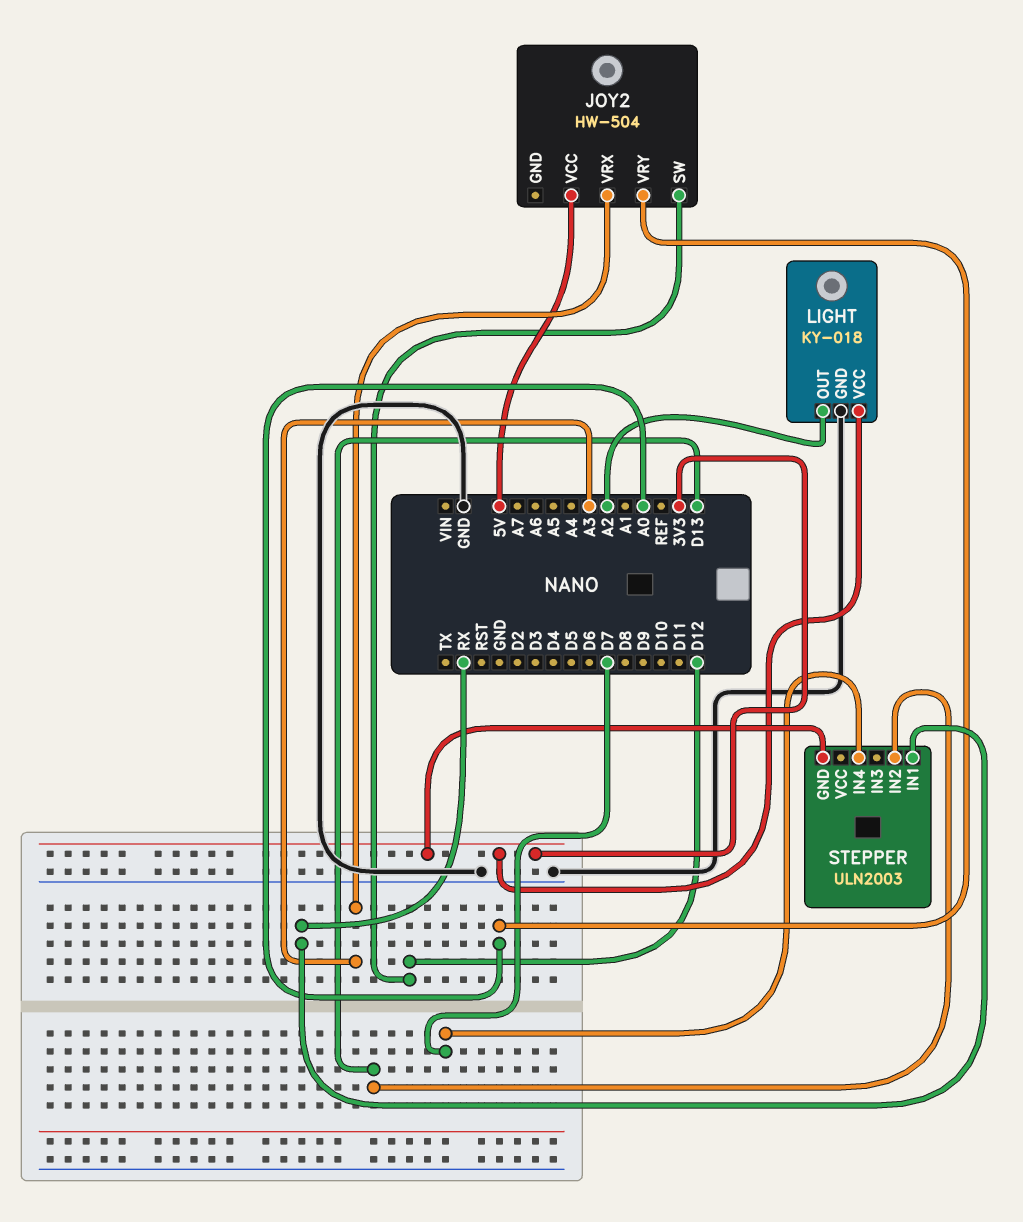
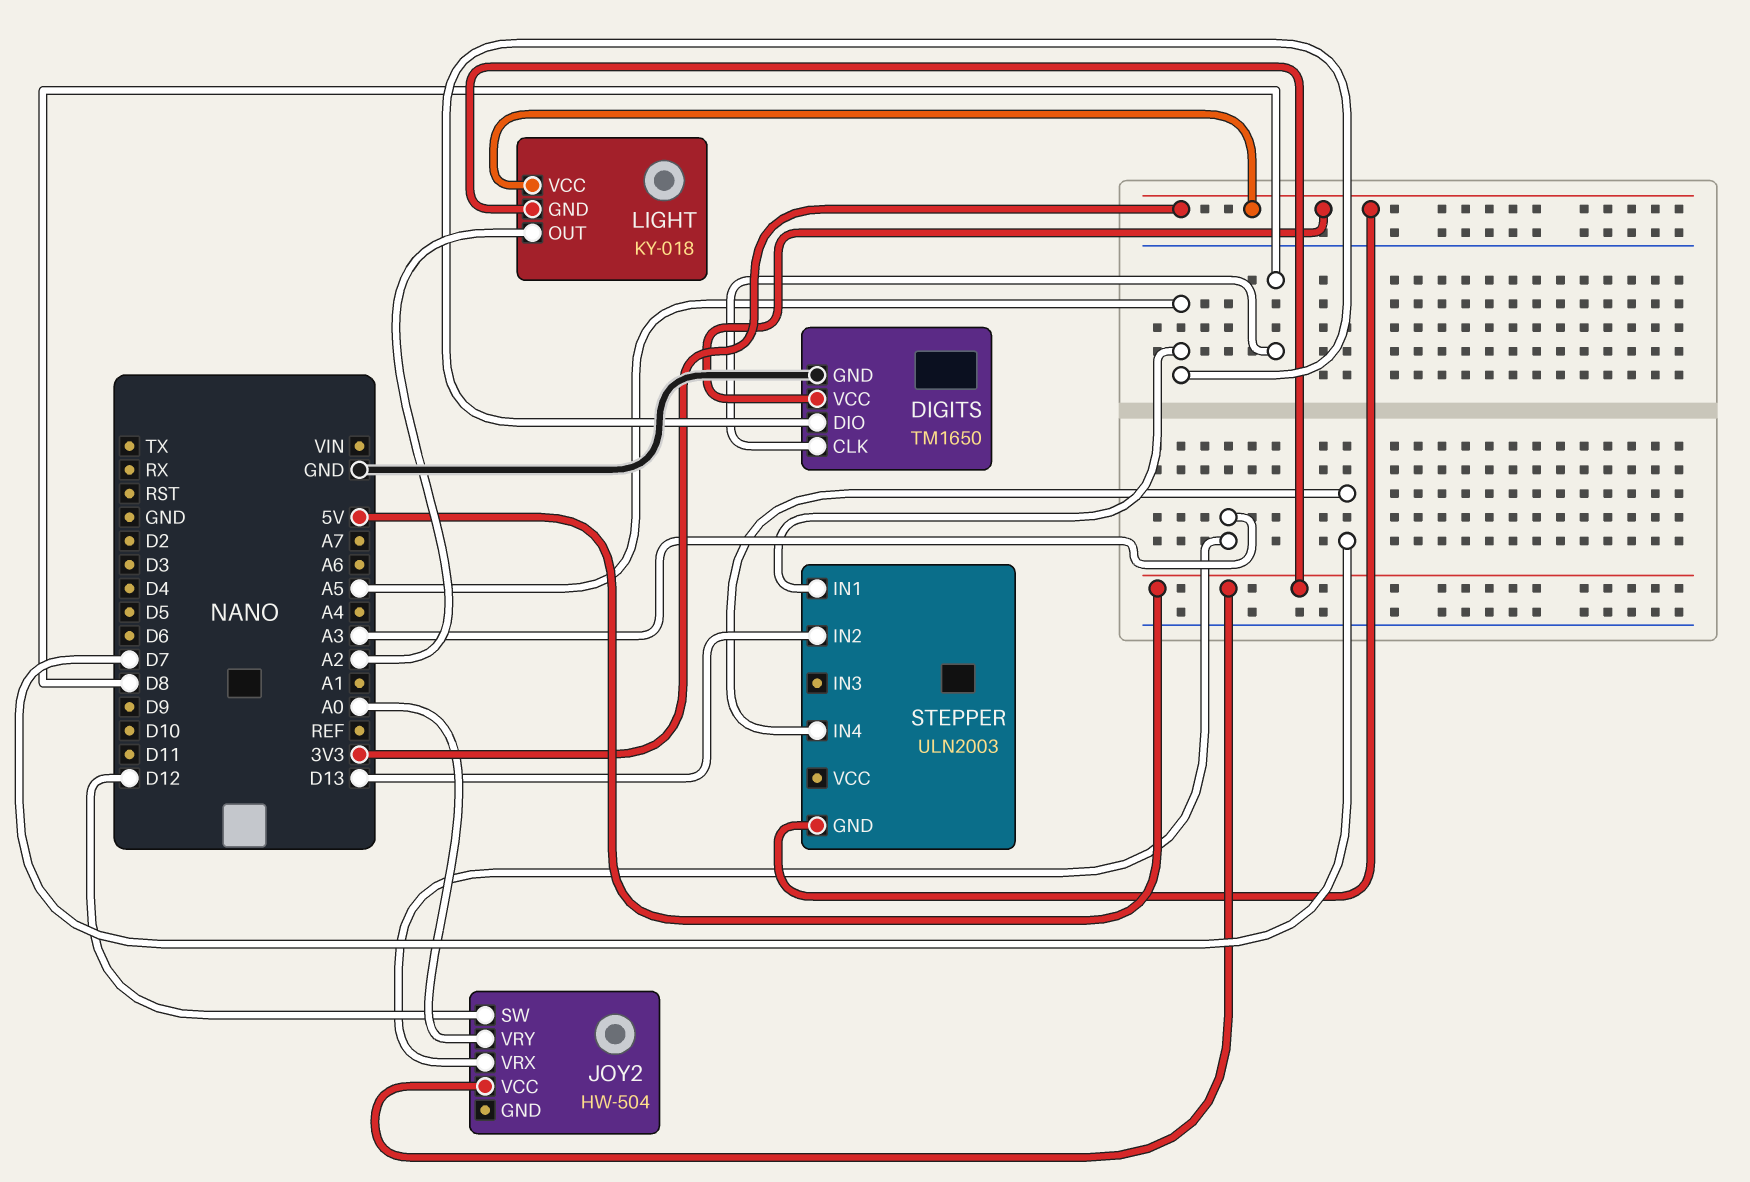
DIGITS: none -> TM1650
DIGITS pin CLK: none -> D8
DIGITS pin DIO: none -> A5
DIGITS pin GND: none -> GND
DIGITS pin VCC: none -> 3V3
LIGHT pin GND: GND -> 5V
STEPPER pin IN1: RX -> A5

